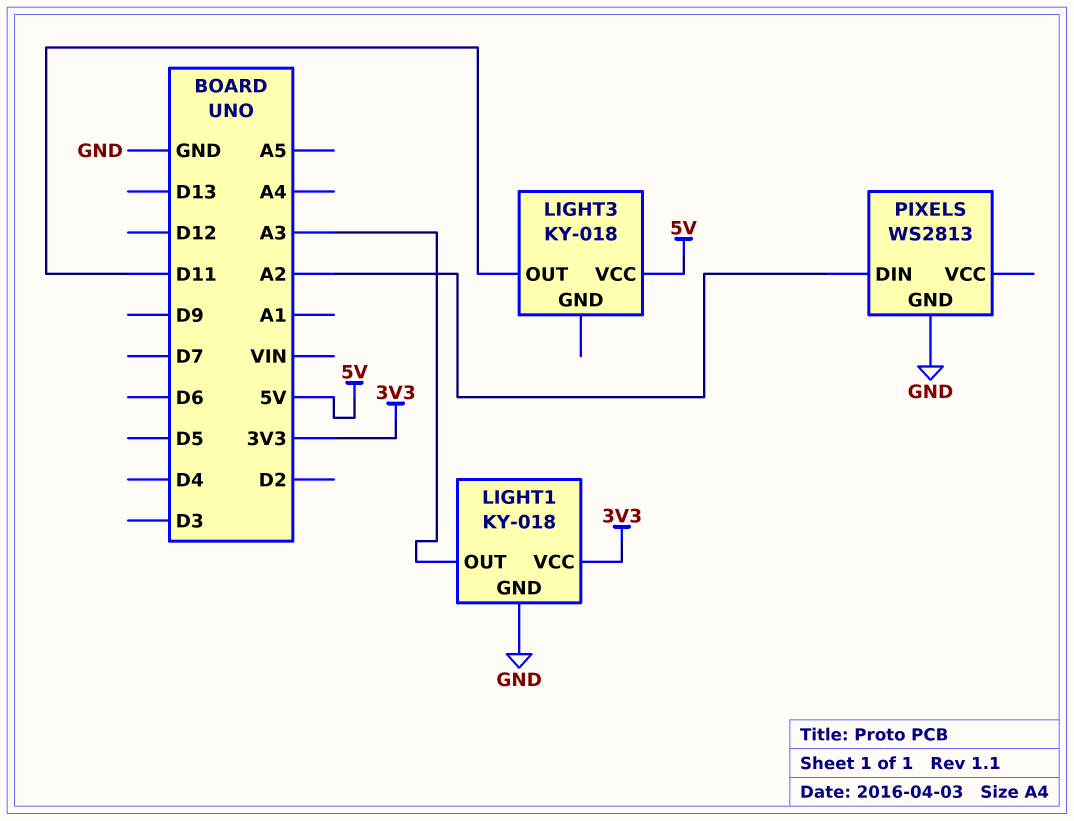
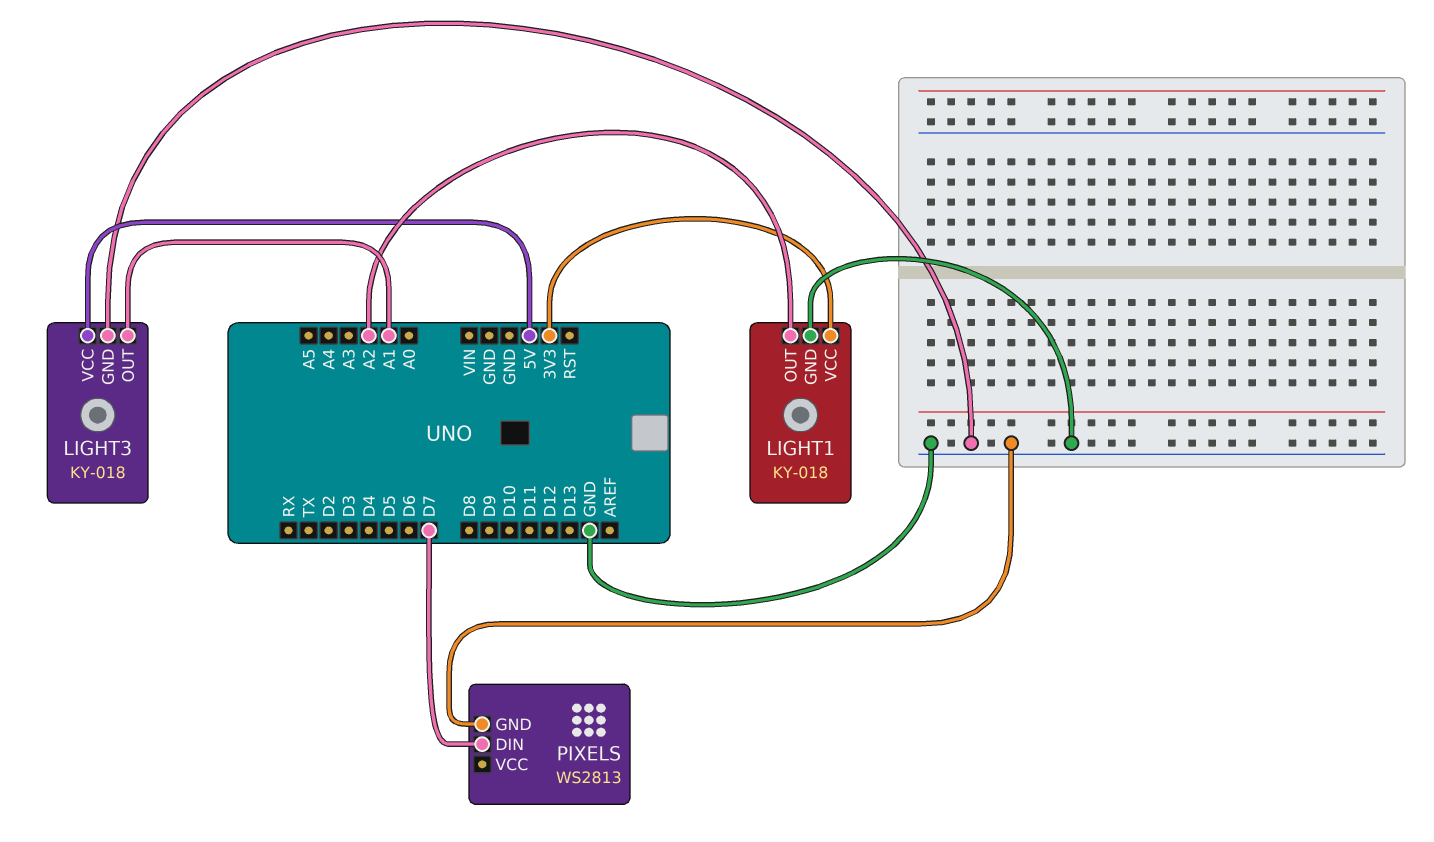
LIGHT1 pin OUT: A3 -> A2
LIGHT3 pin GND: none -> GND
LIGHT3 pin OUT: D11 -> A1
PIXELS pin DIN: A2 -> D7

